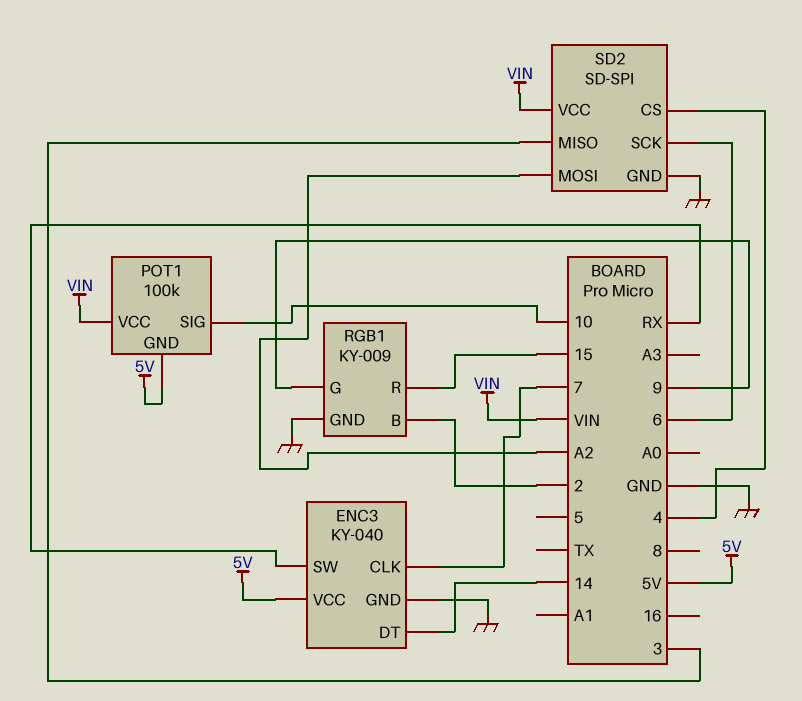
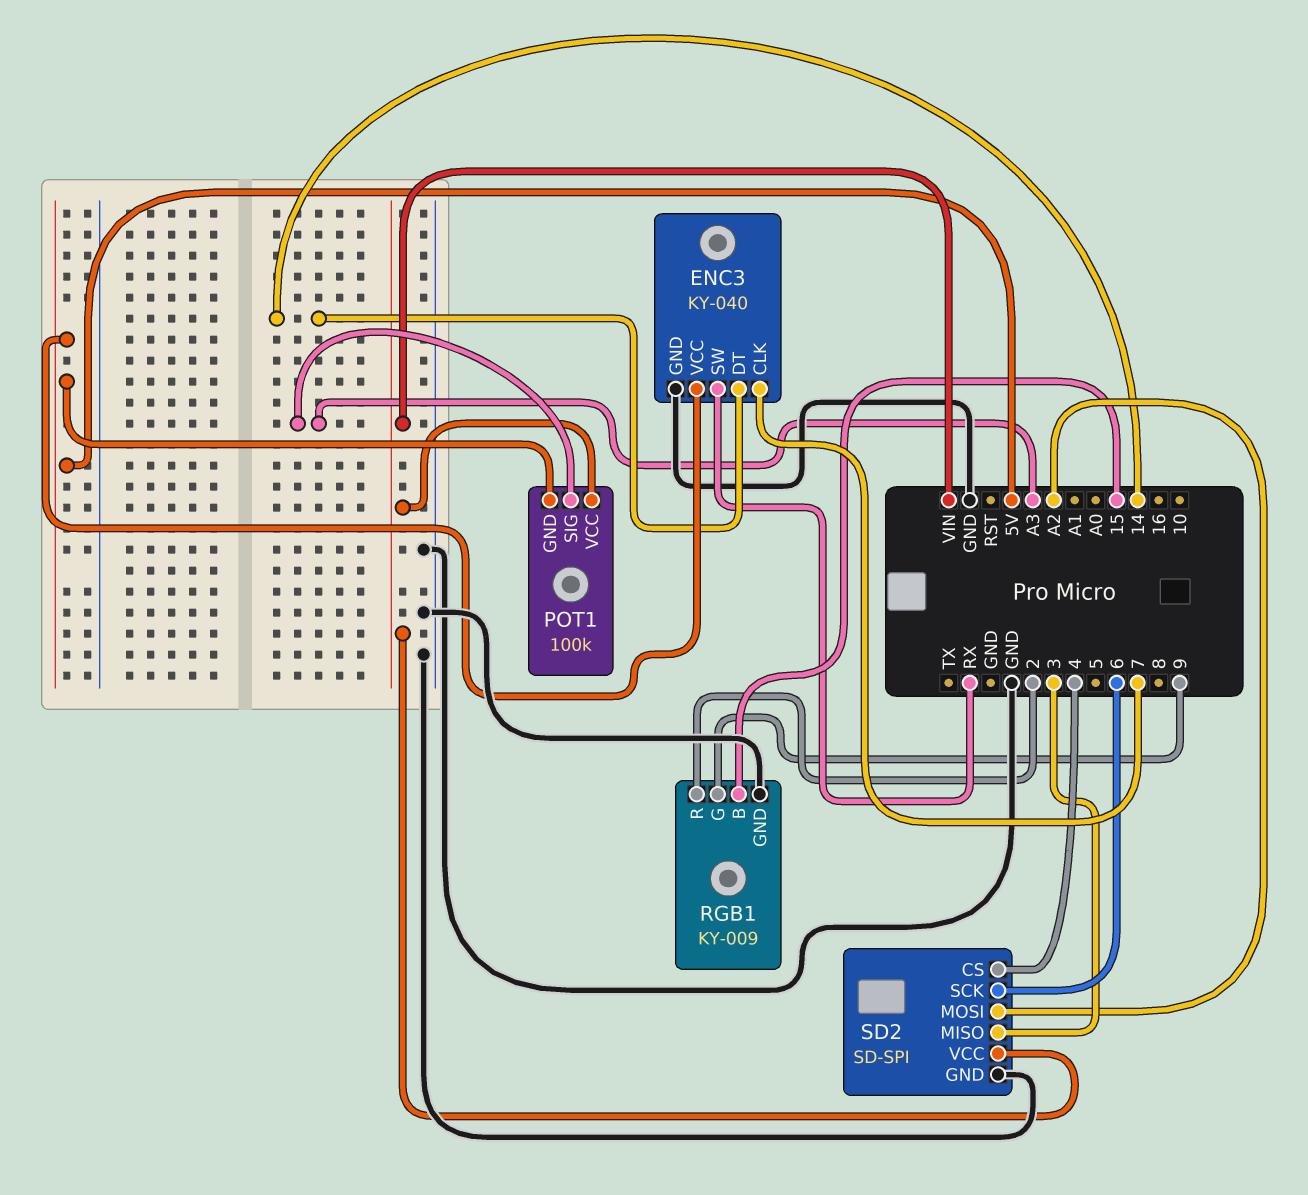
POT1 pin SIG: 10 -> A3
RGB1 pin B: 2 -> 15
RGB1 pin R: 15 -> 2

